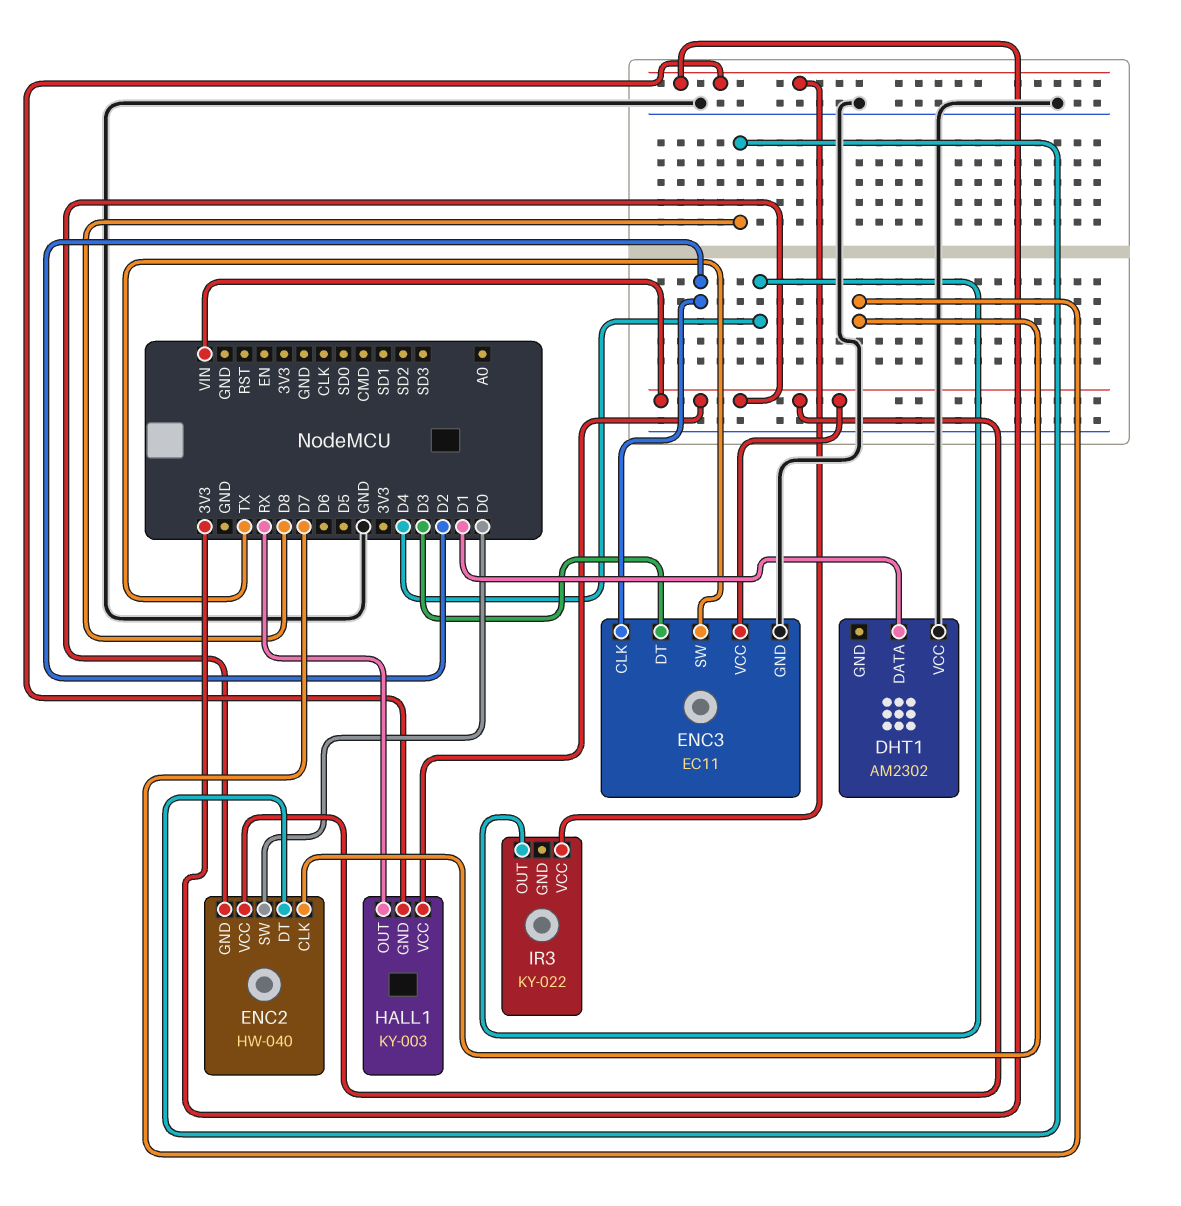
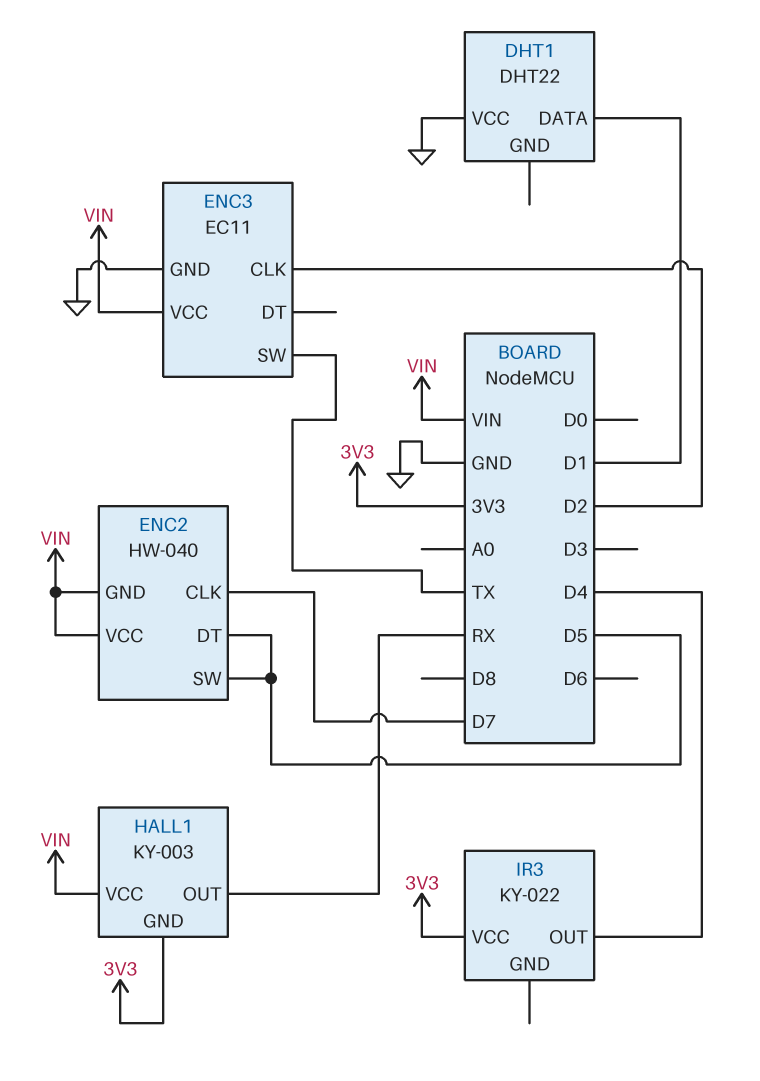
DHT1: AM2302 -> DHT22
ENC2 pin DT: D8 -> D5
ENC2 pin SW: D0 -> D5
ENC3 pin DT: D3 -> none

